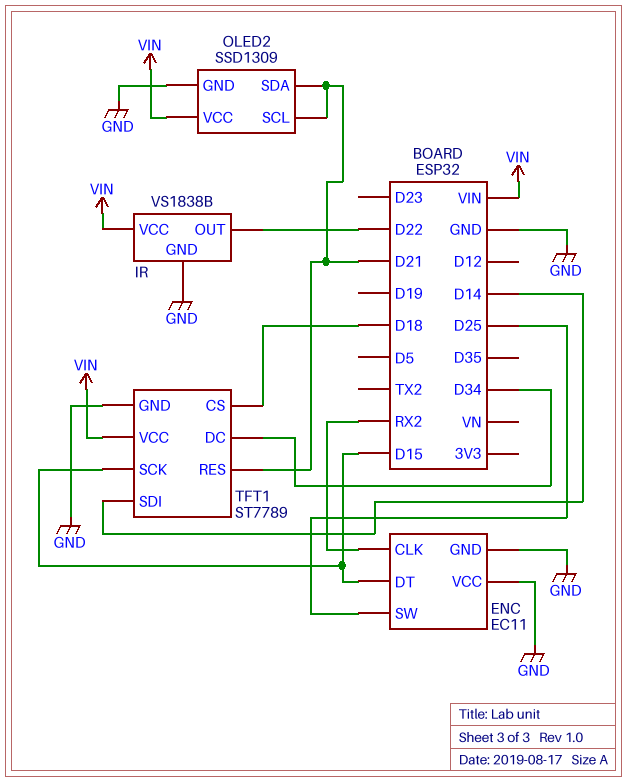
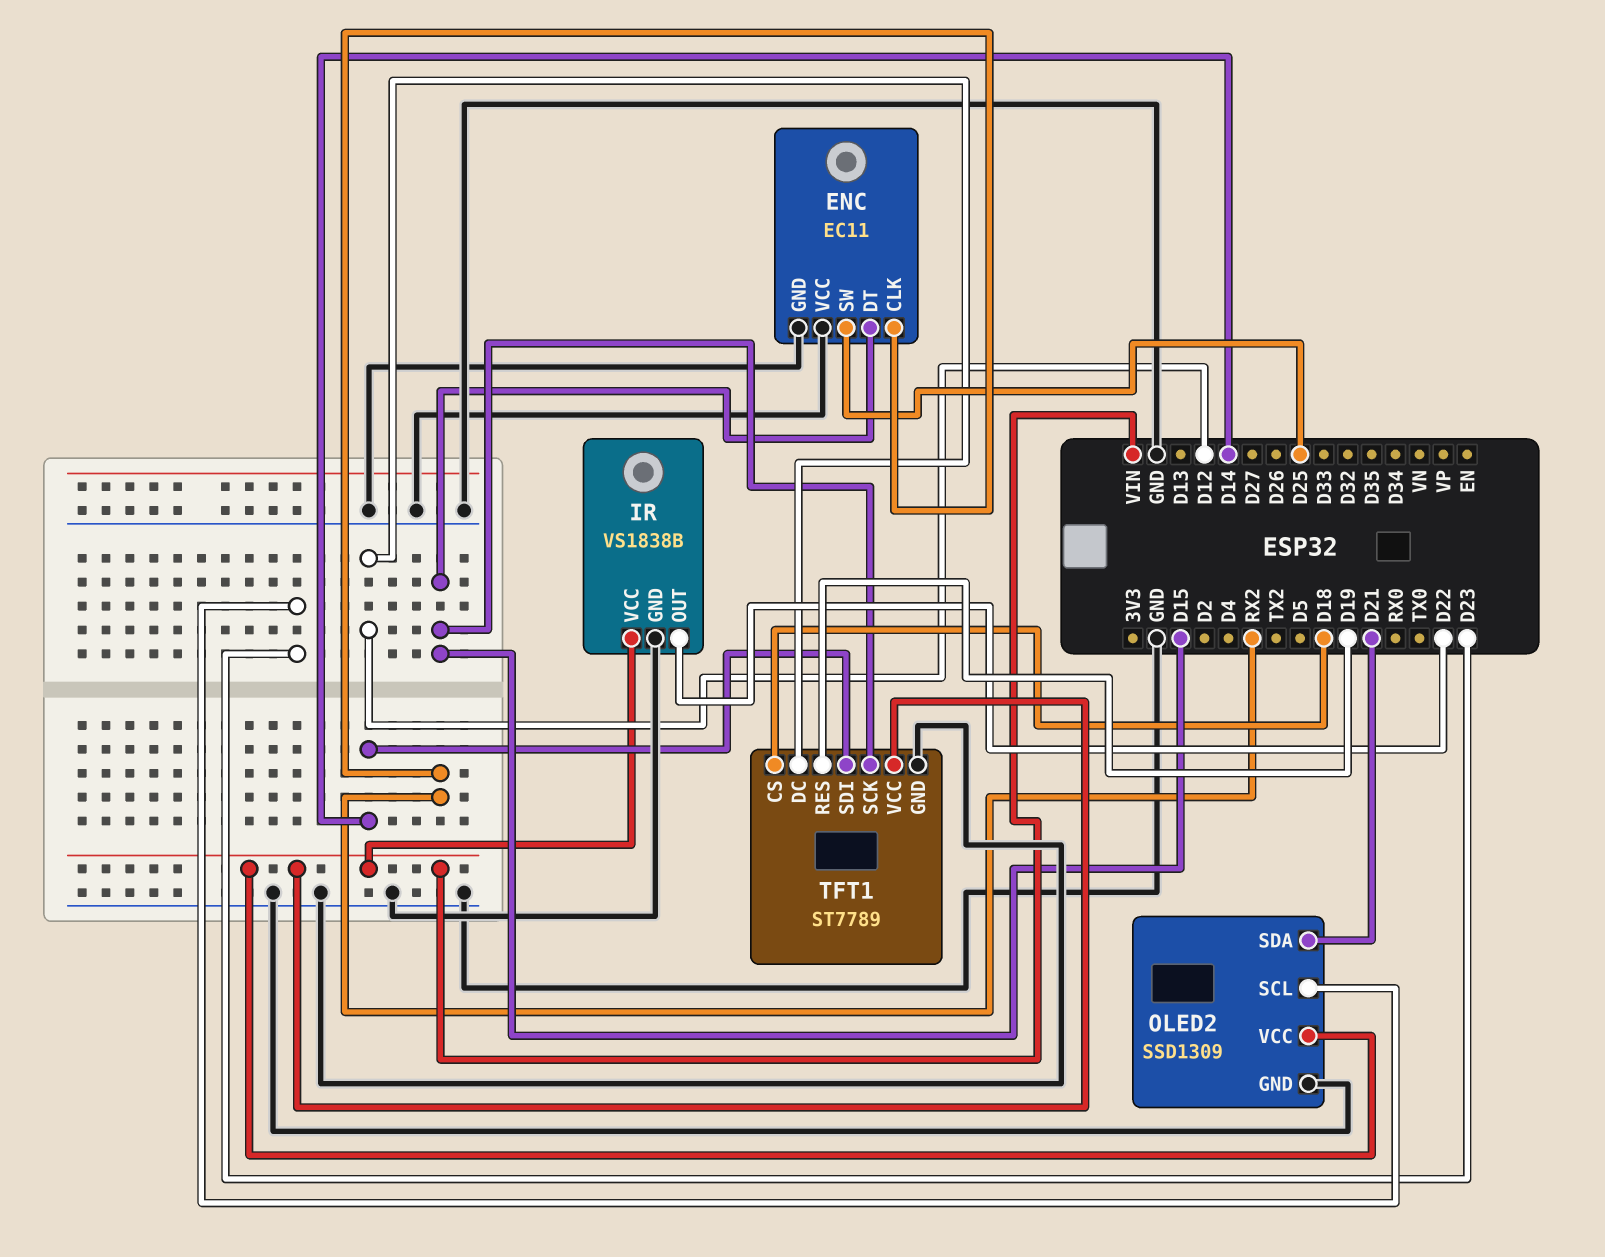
OLED2 pin SCL: D21 -> D23
TFT1 pin DC: D34 -> D12
TFT1 pin RES: D21 -> D19

